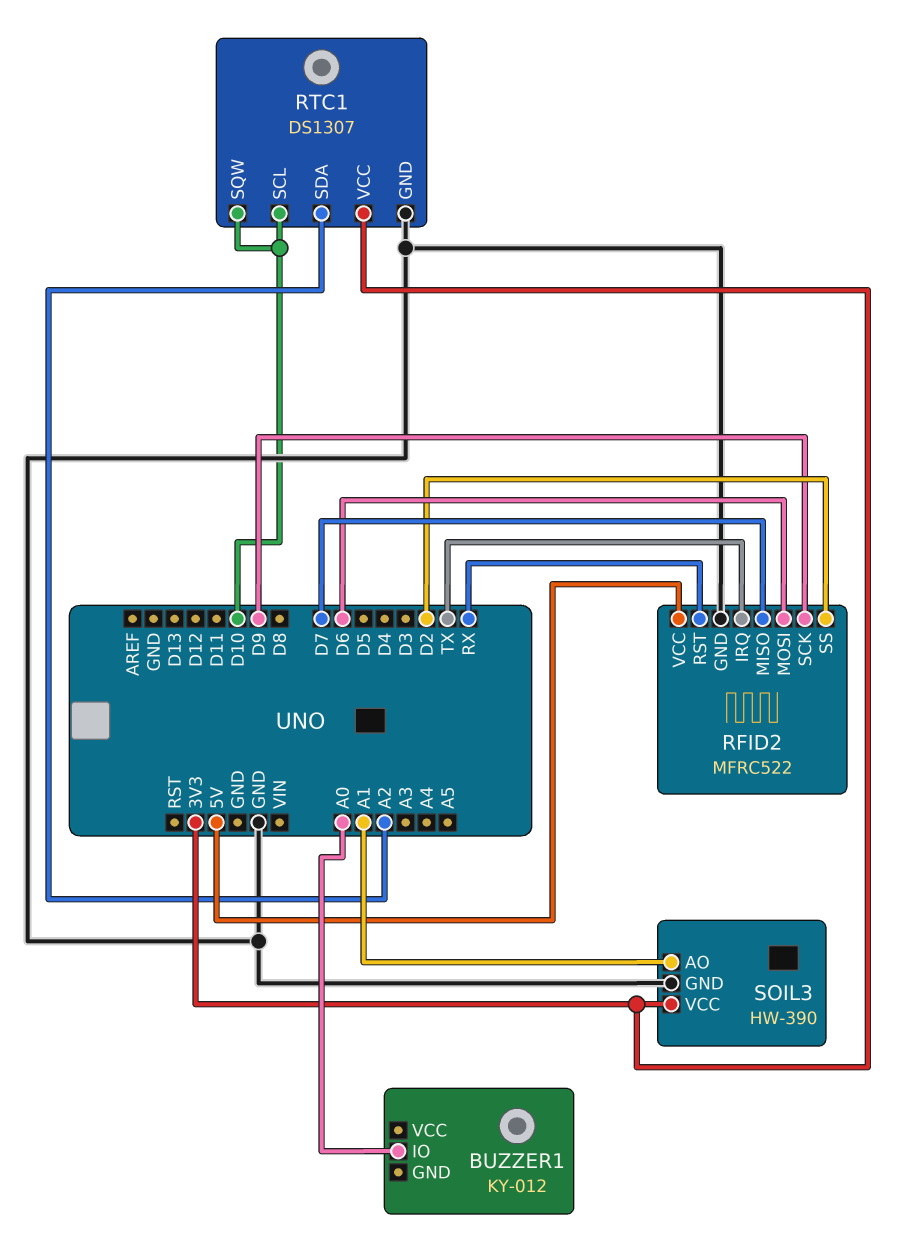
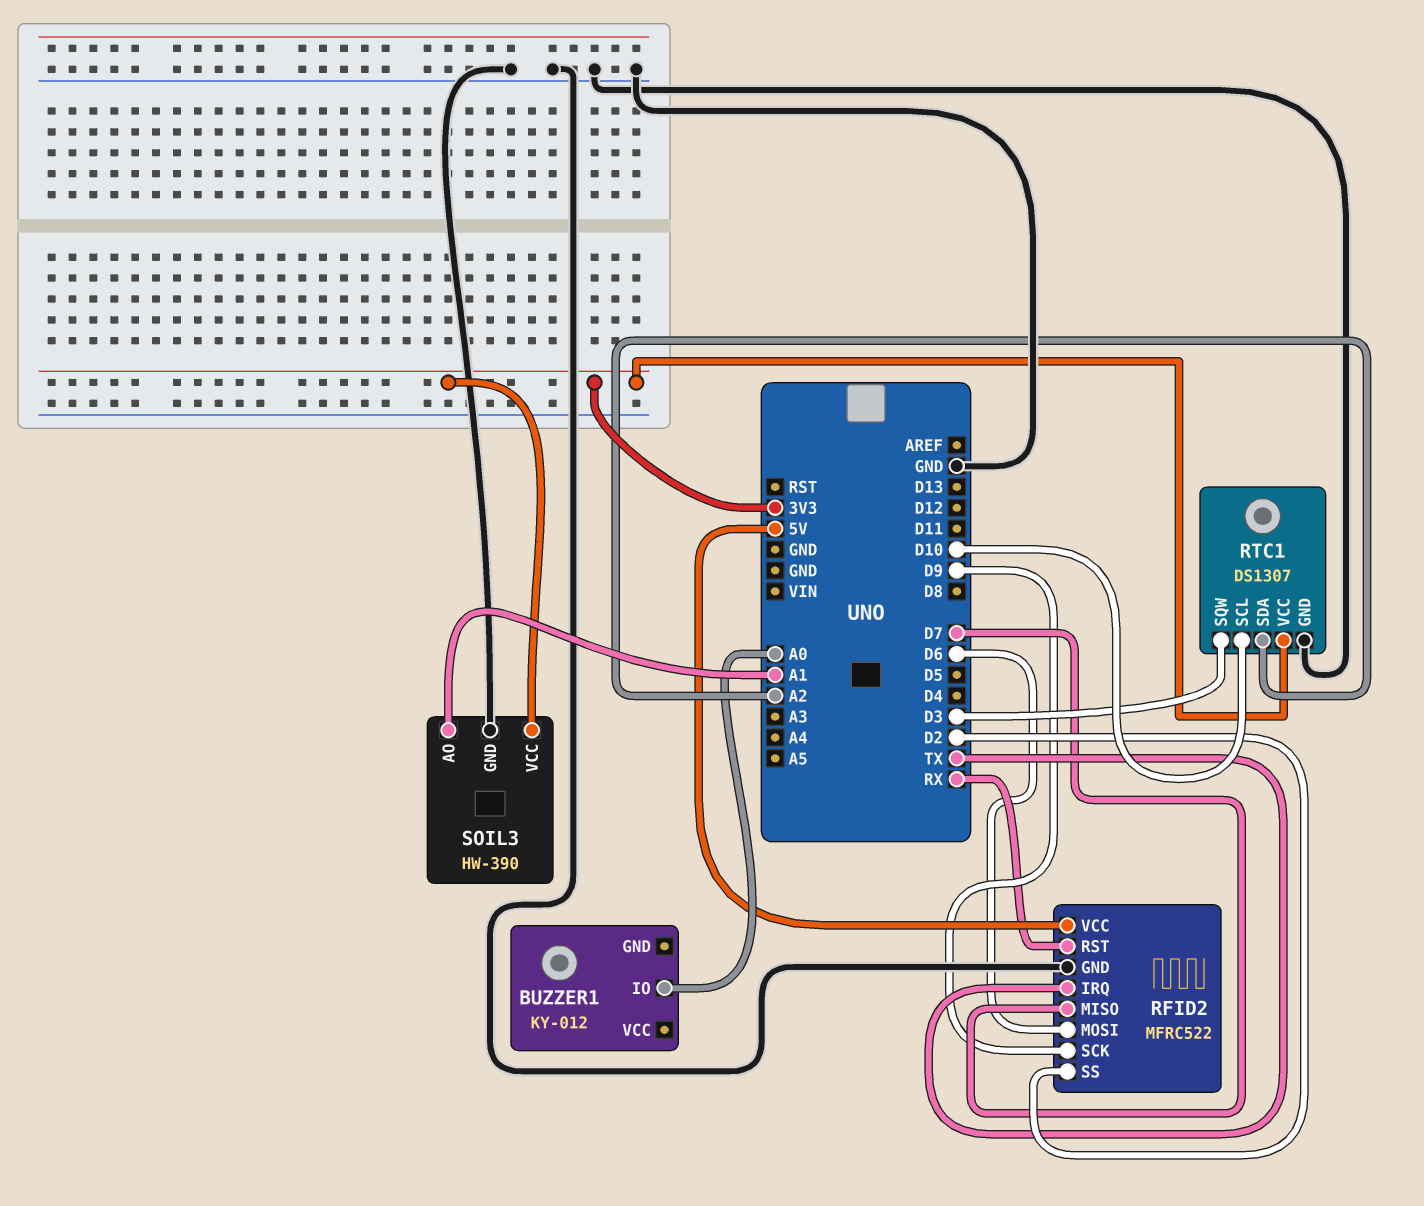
RTC1 pin SQW: D10 -> D3

